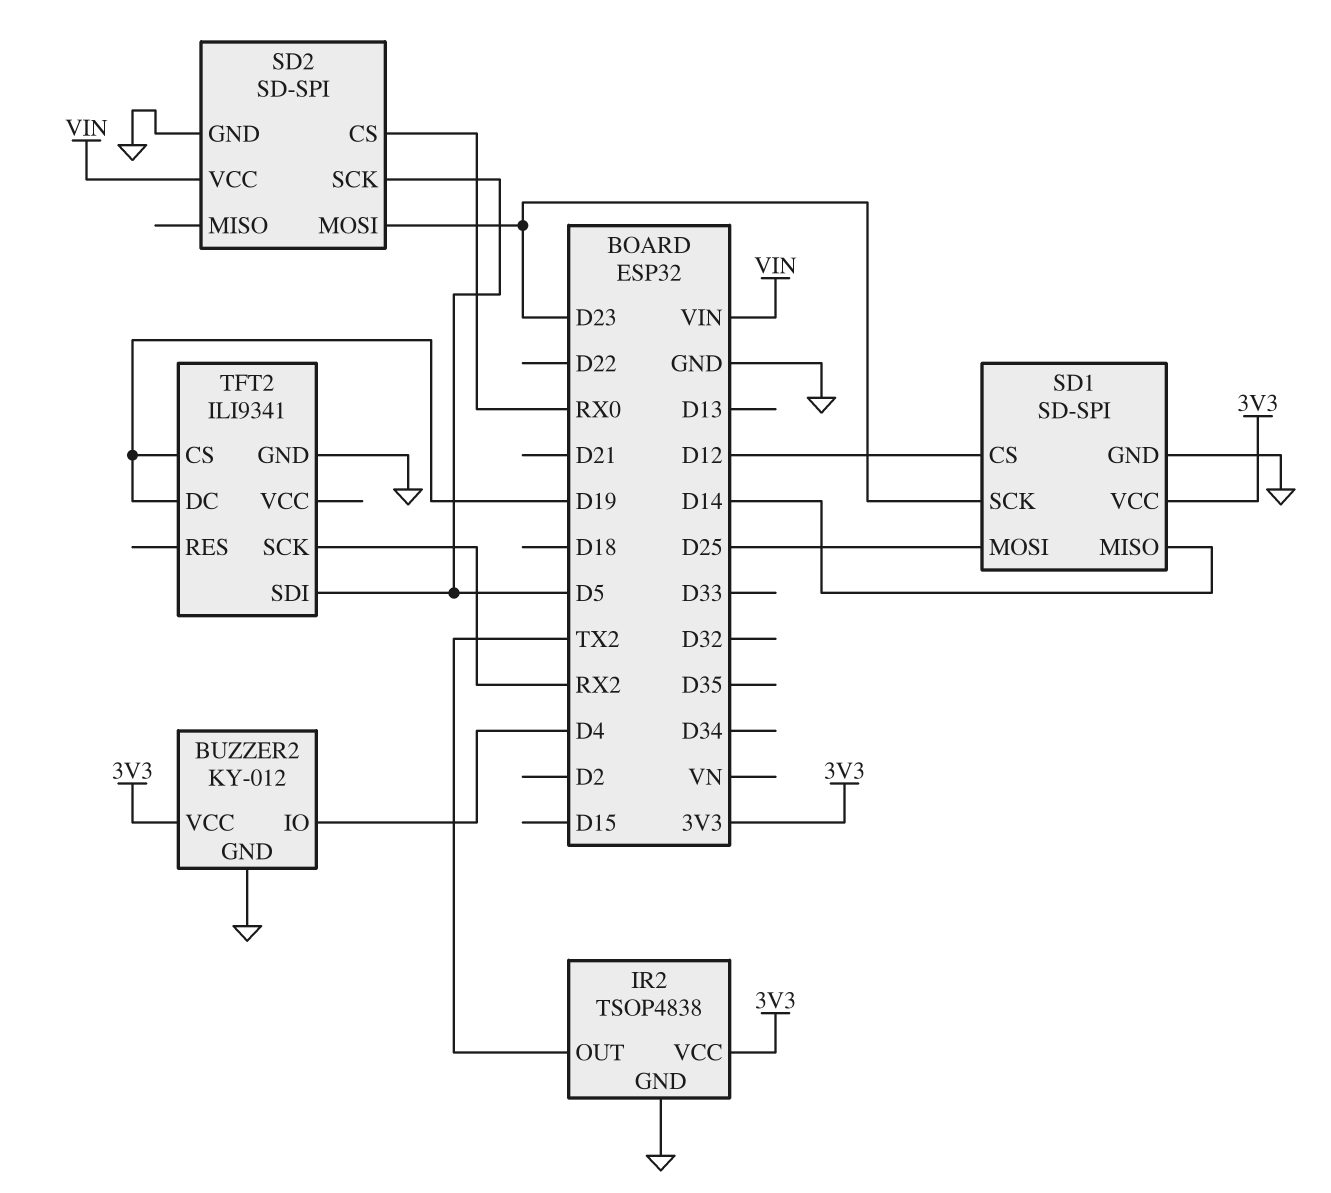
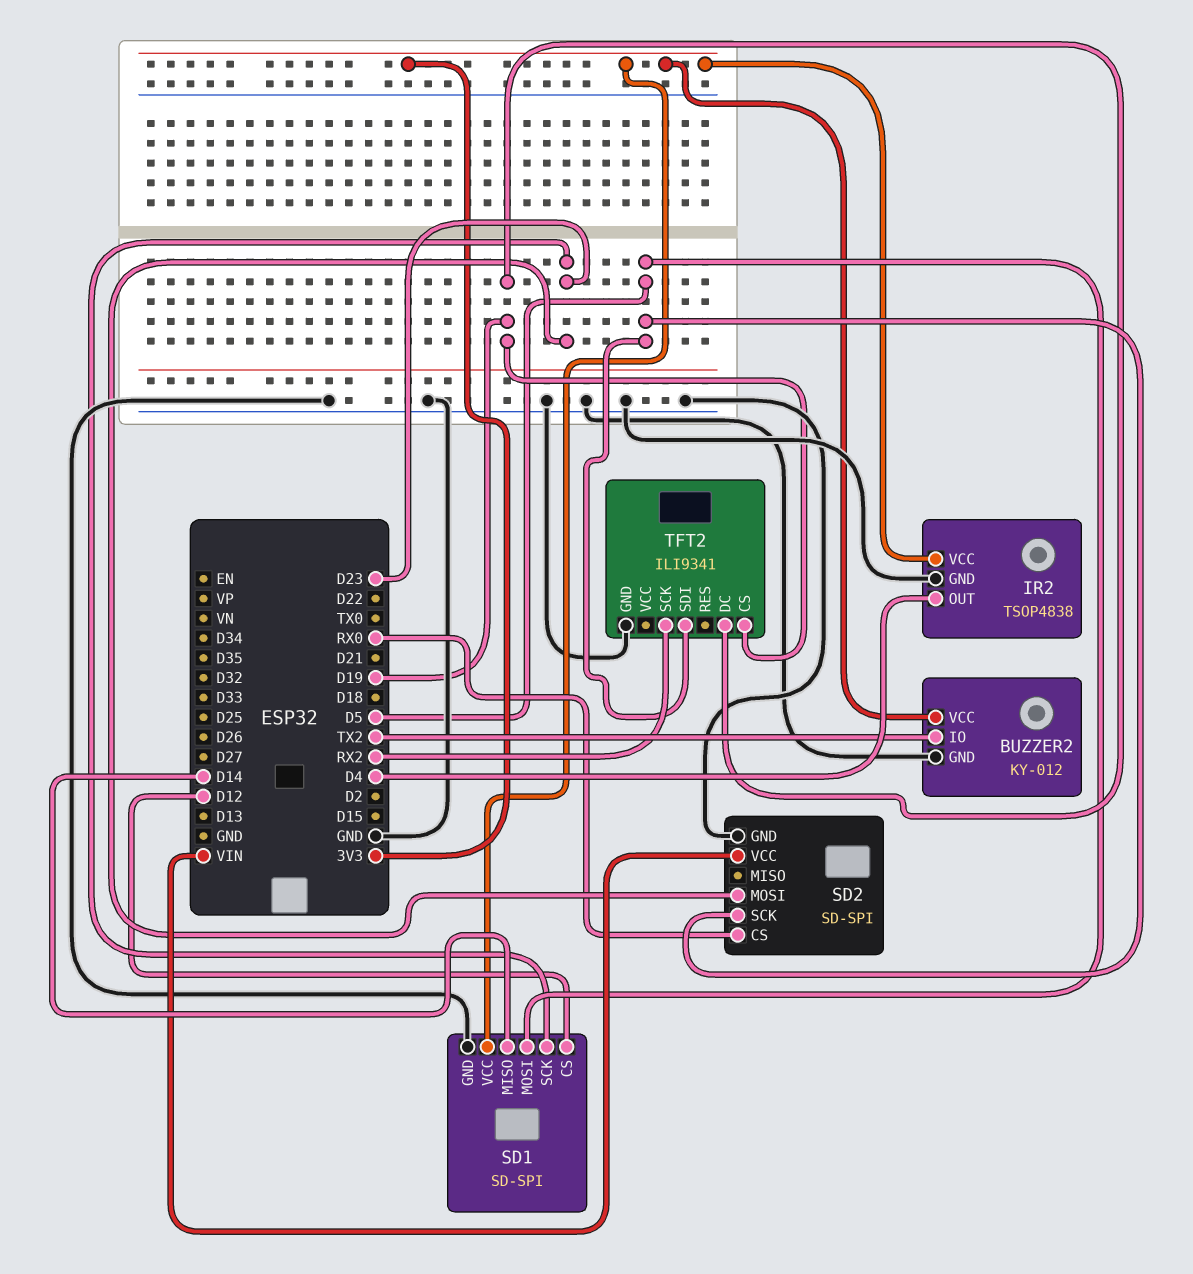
BUZZER2 pin IO: D4 -> TX2
IR2 pin OUT: TX2 -> D4
SD1 pin MOSI: D25 -> D5

